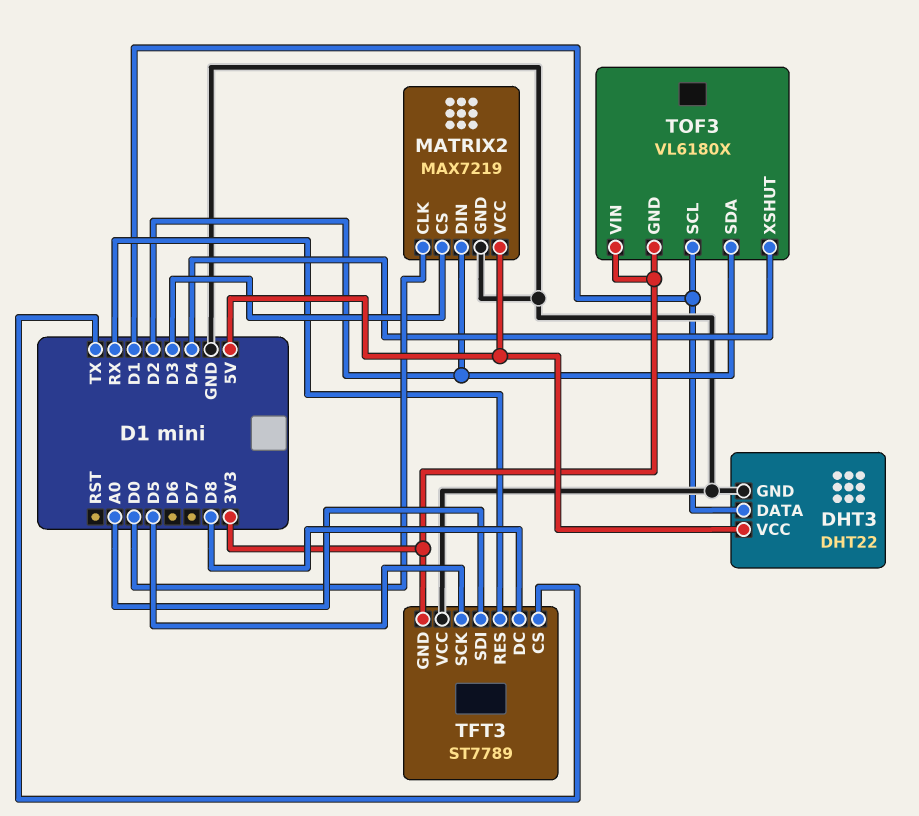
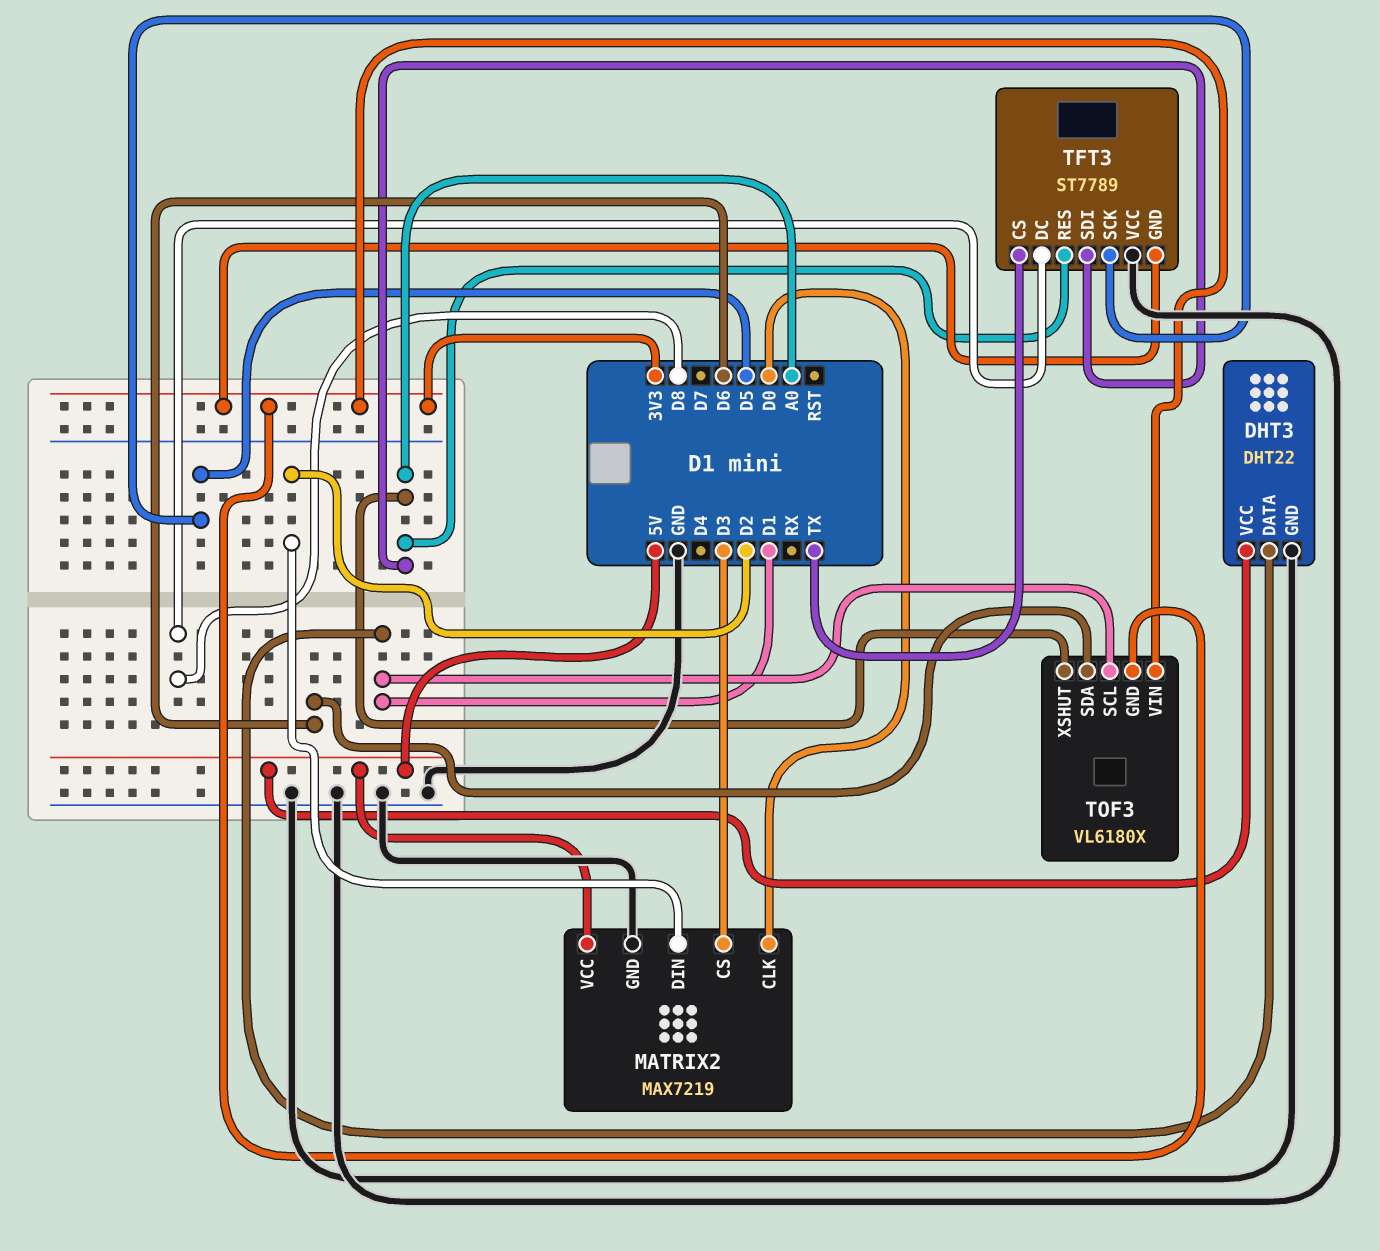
TFT3 pin RES: RX -> A0
TOF3 pin SDA: D2 -> D6
TOF3 pin XSHUT: D4 -> A0

